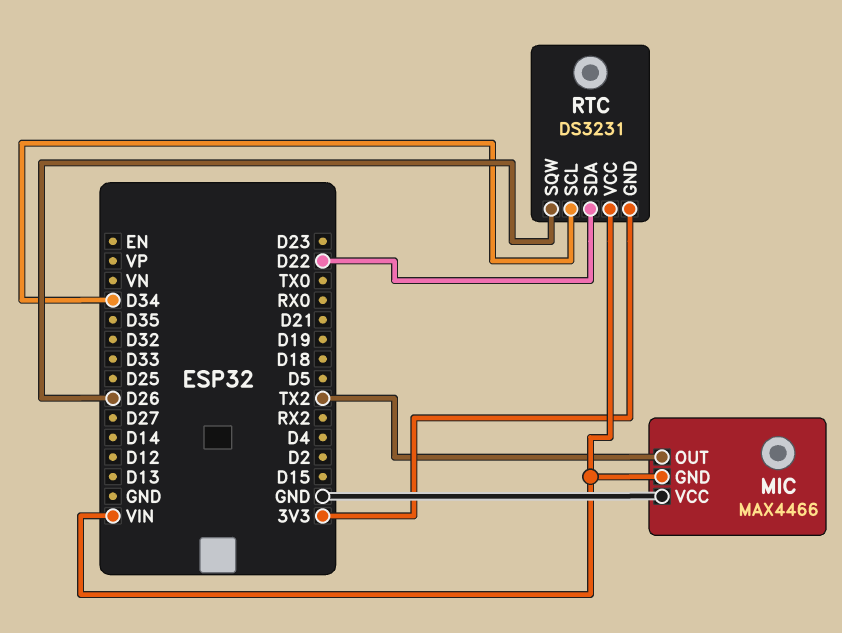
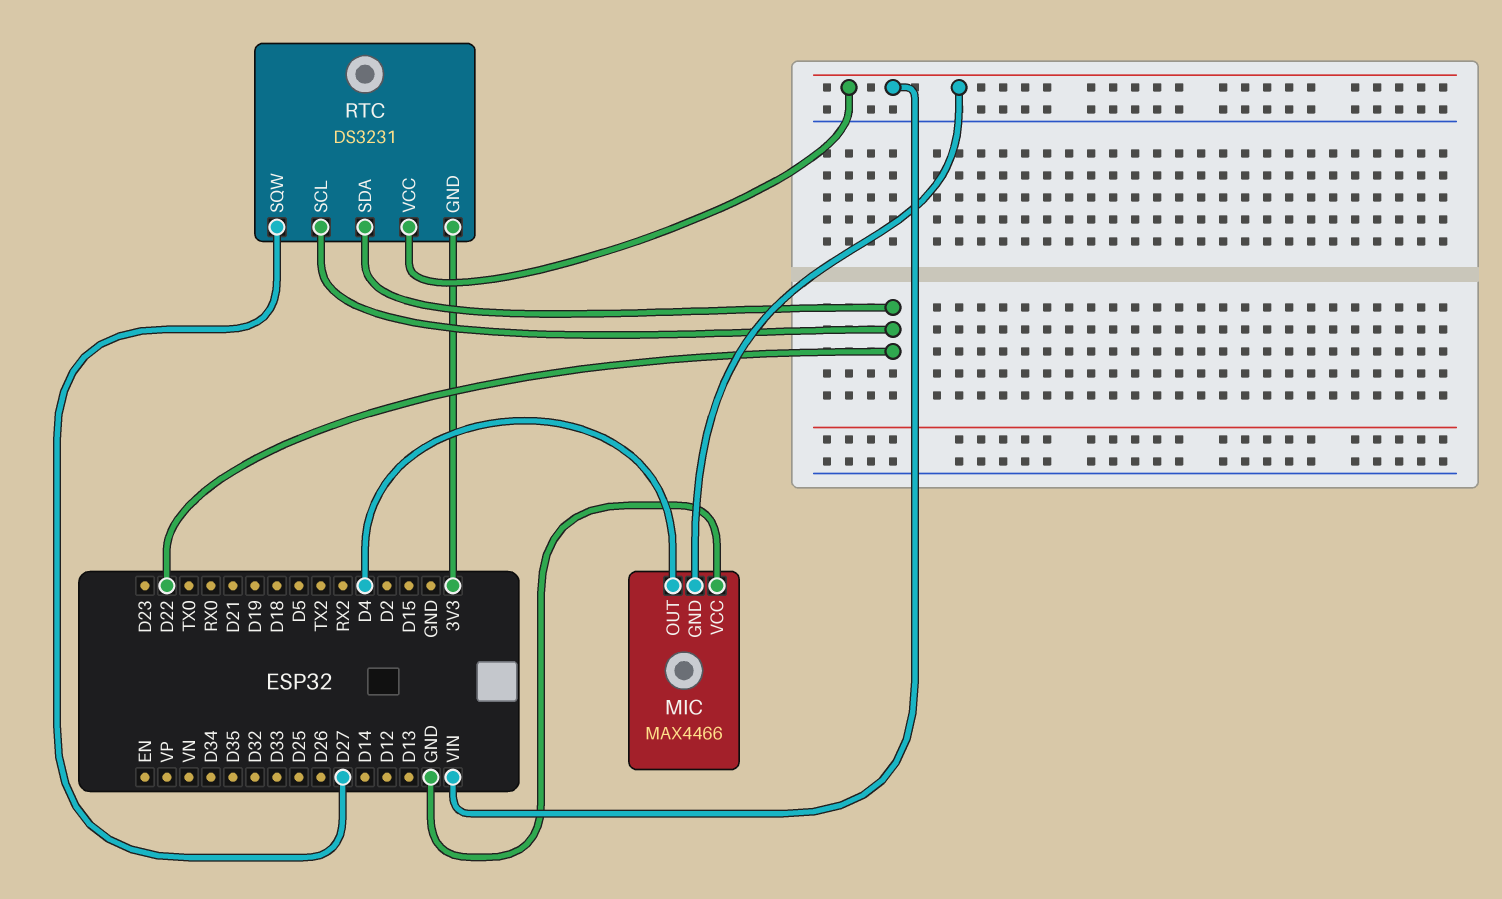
MIC pin OUT: TX2 -> D4
RTC pin SCL: D34 -> D22
RTC pin SQW: D26 -> D27

